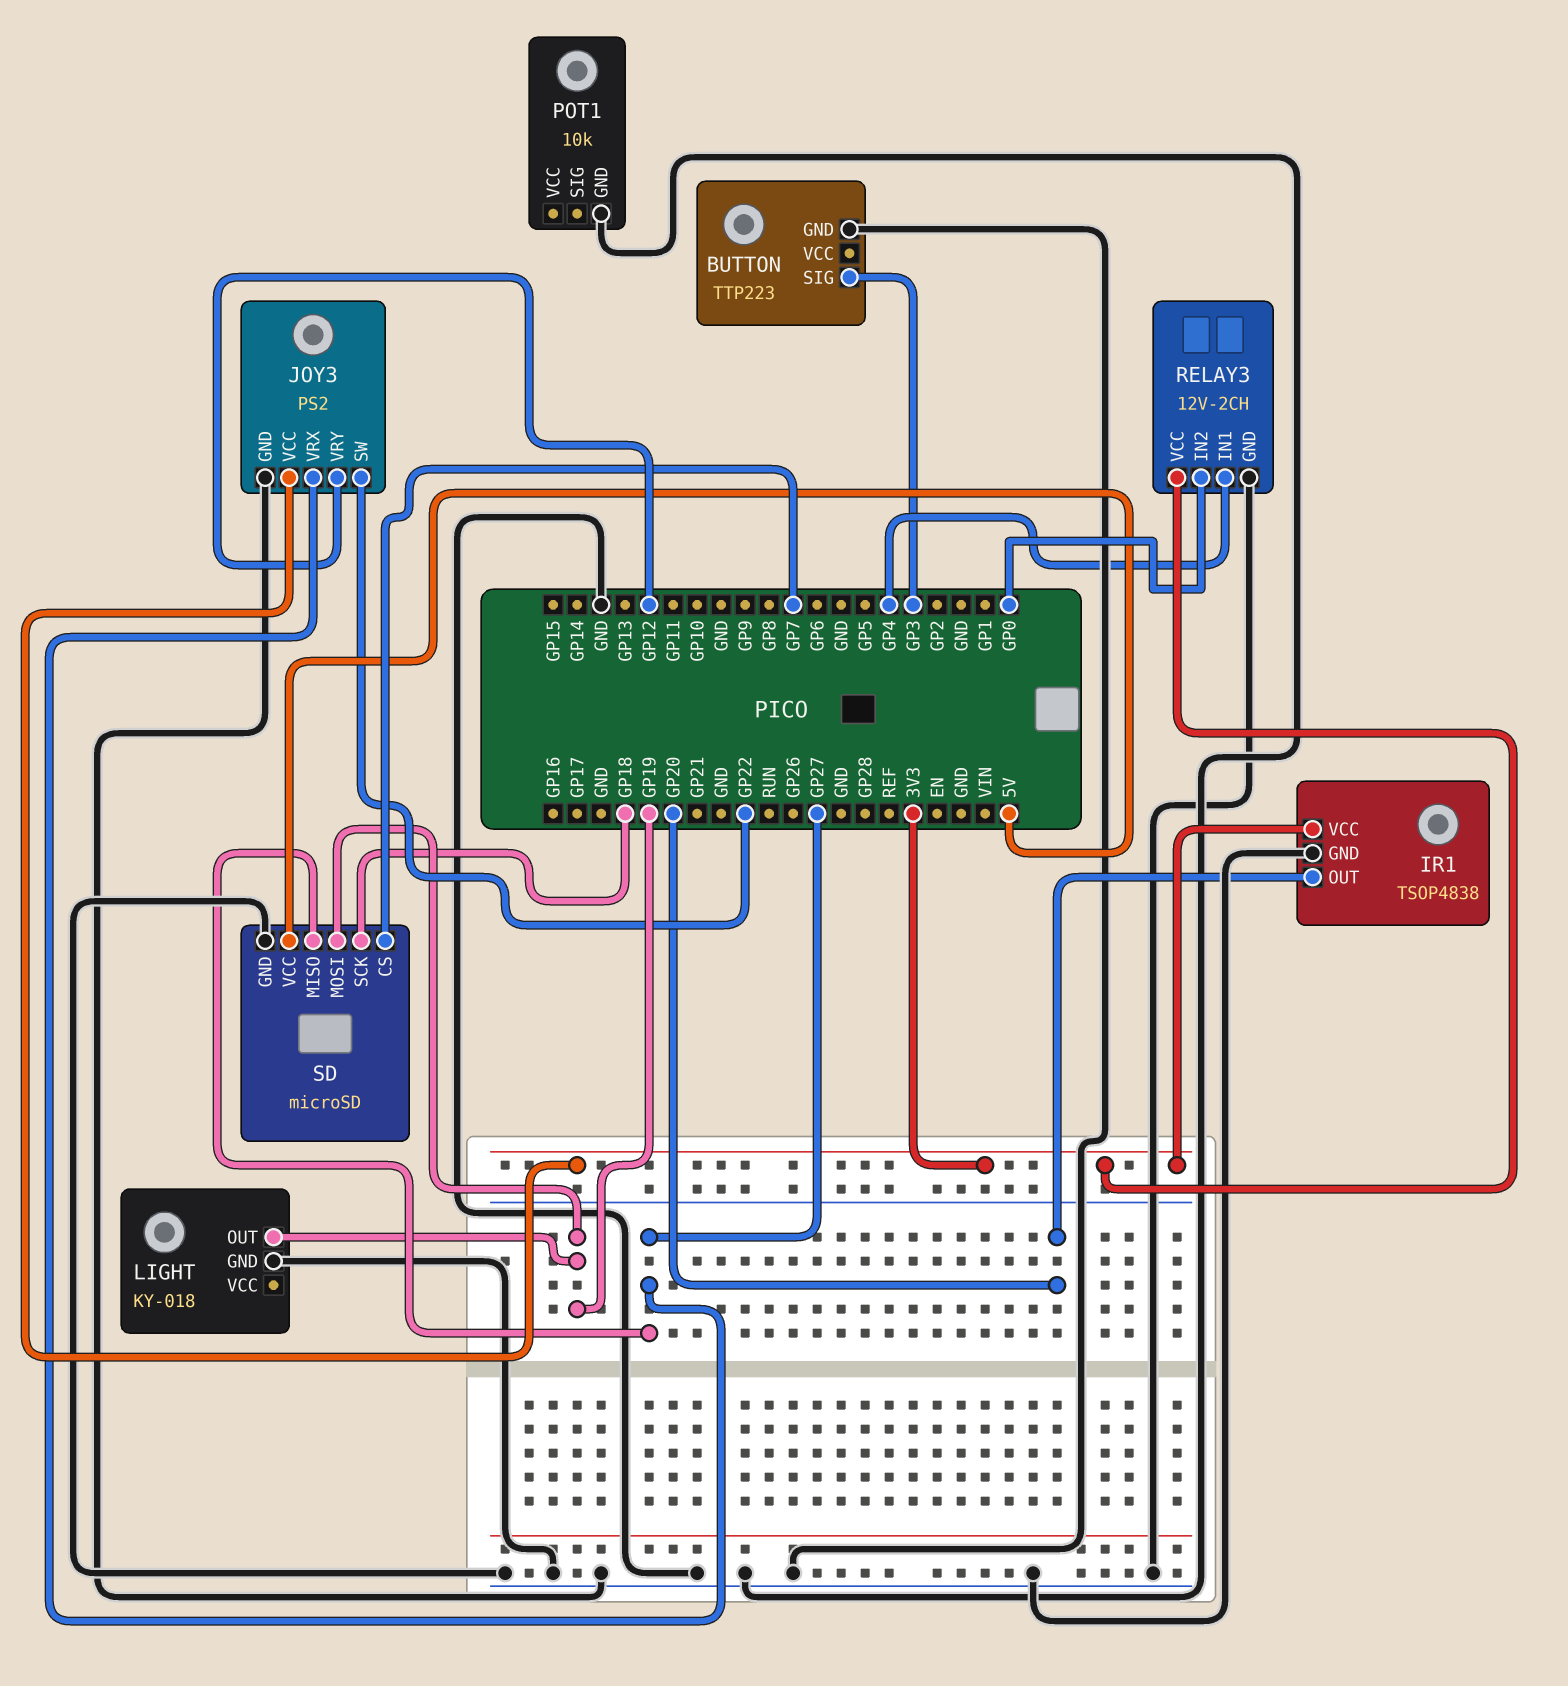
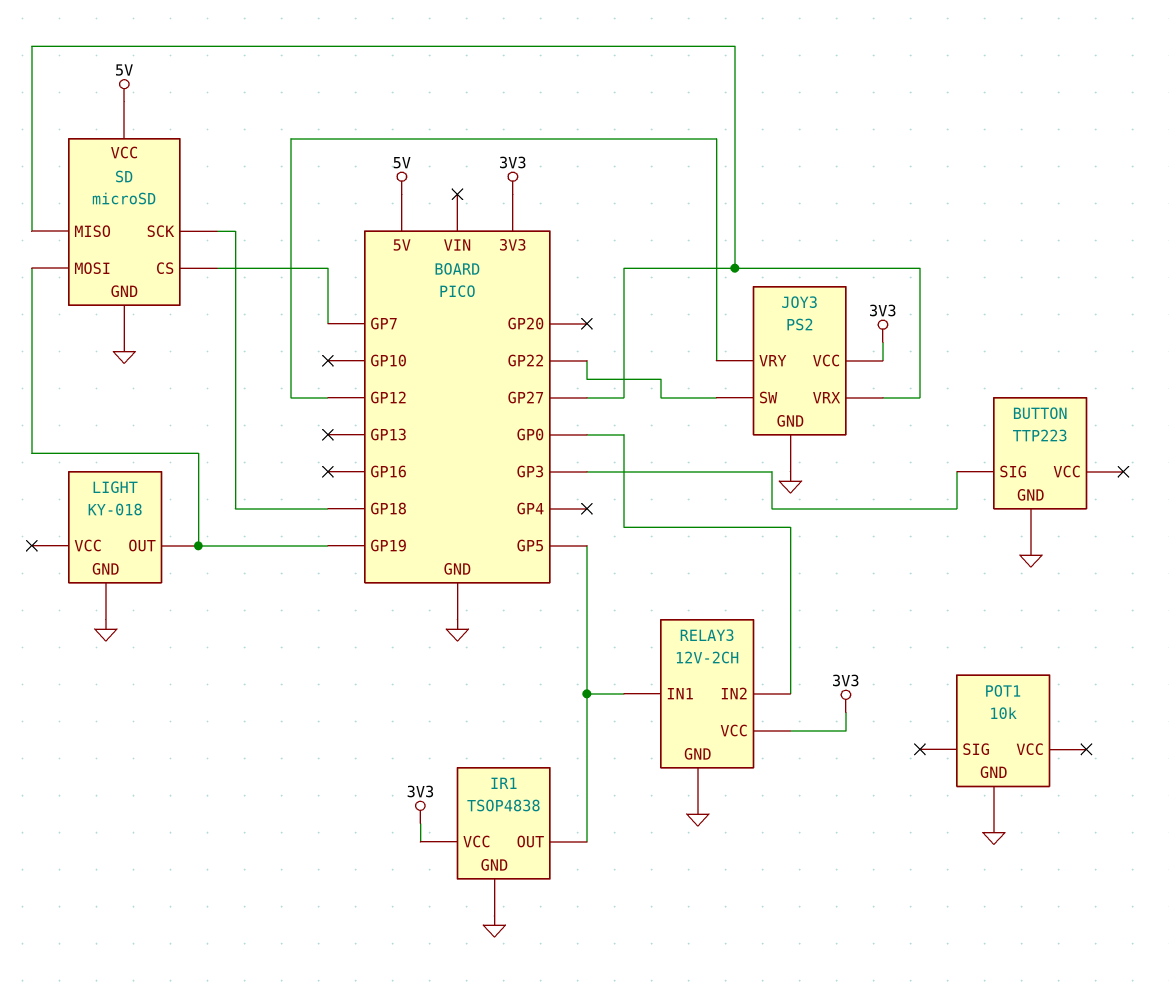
IR1 pin OUT: GP20 -> GP5
RELAY3 pin IN1: GP4 -> GP5

